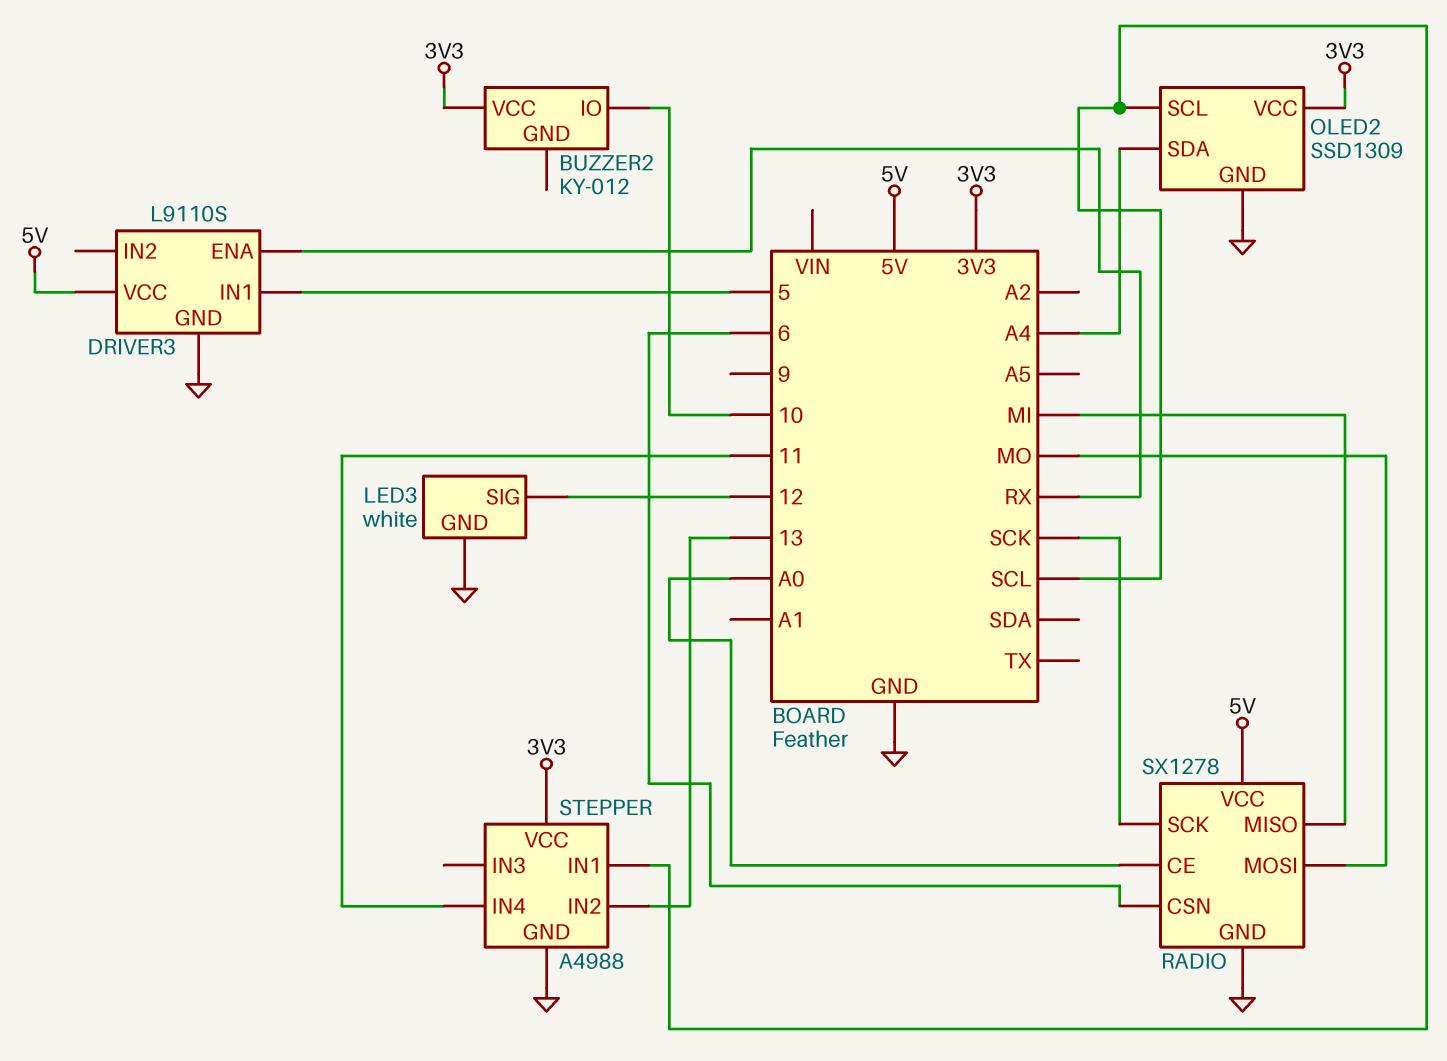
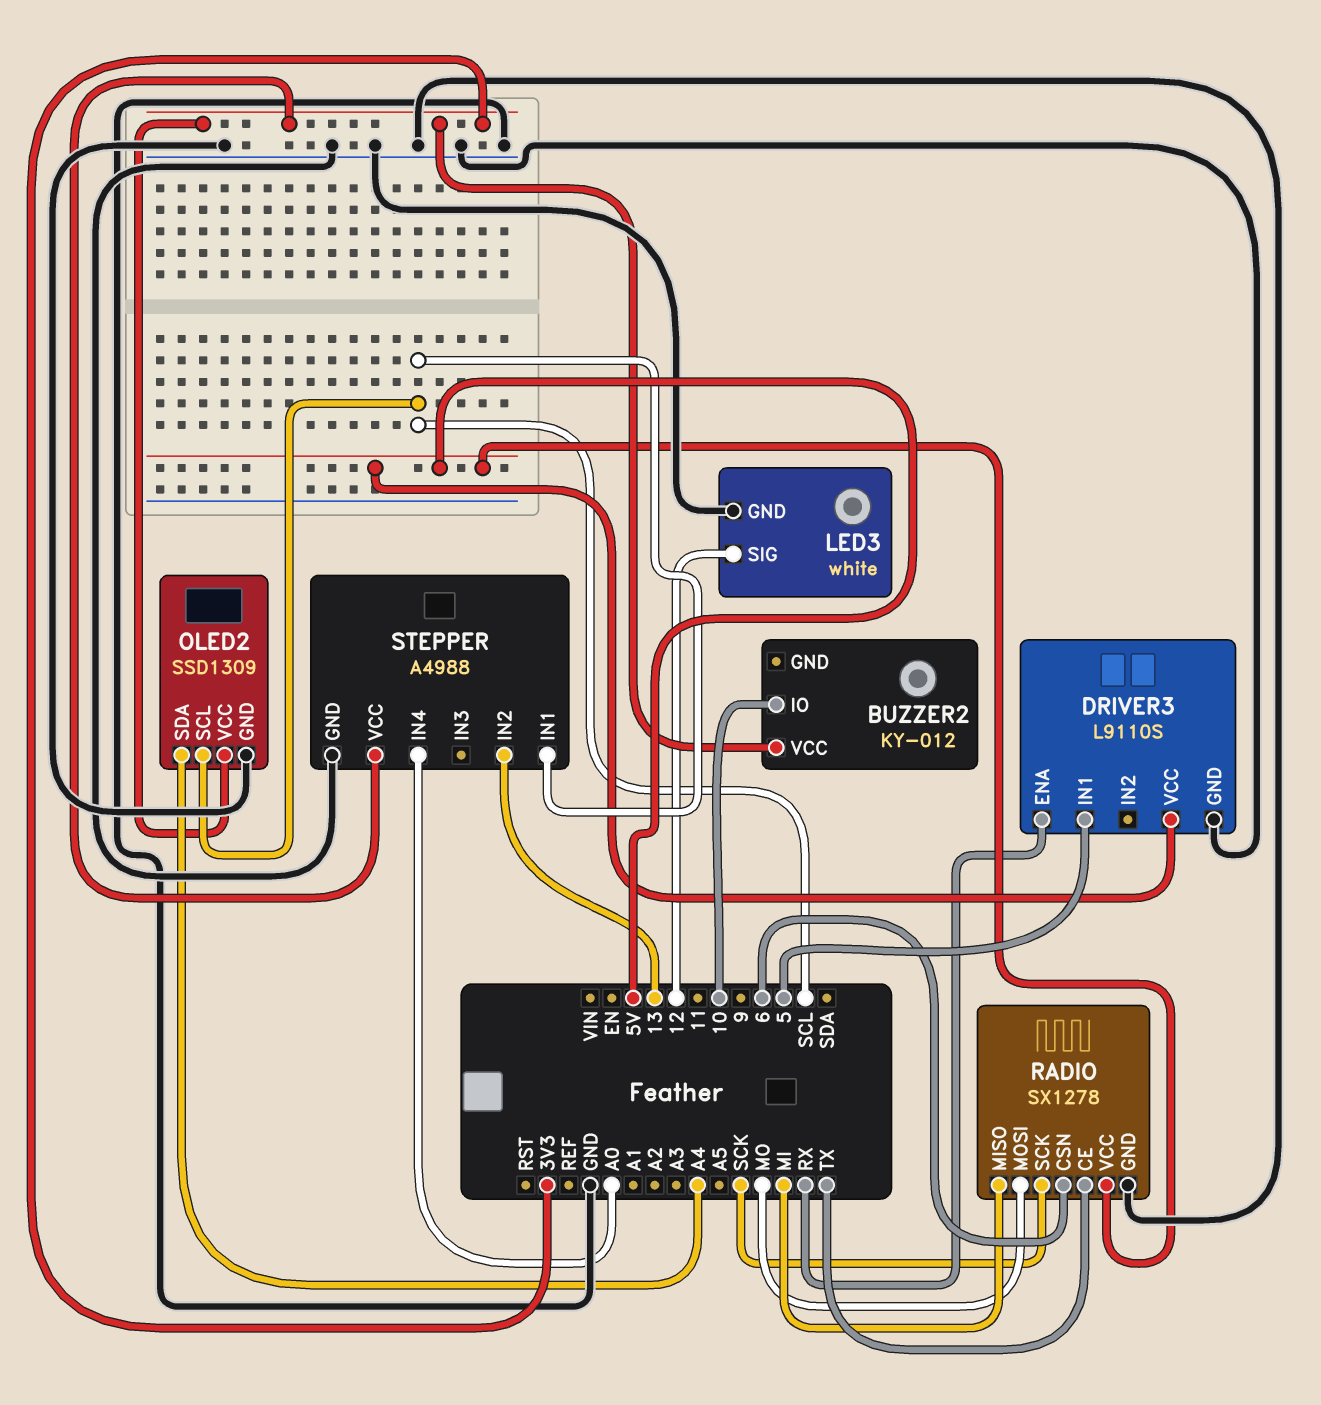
RADIO pin CE: A0 -> TX
STEPPER pin IN4: 11 -> A0

